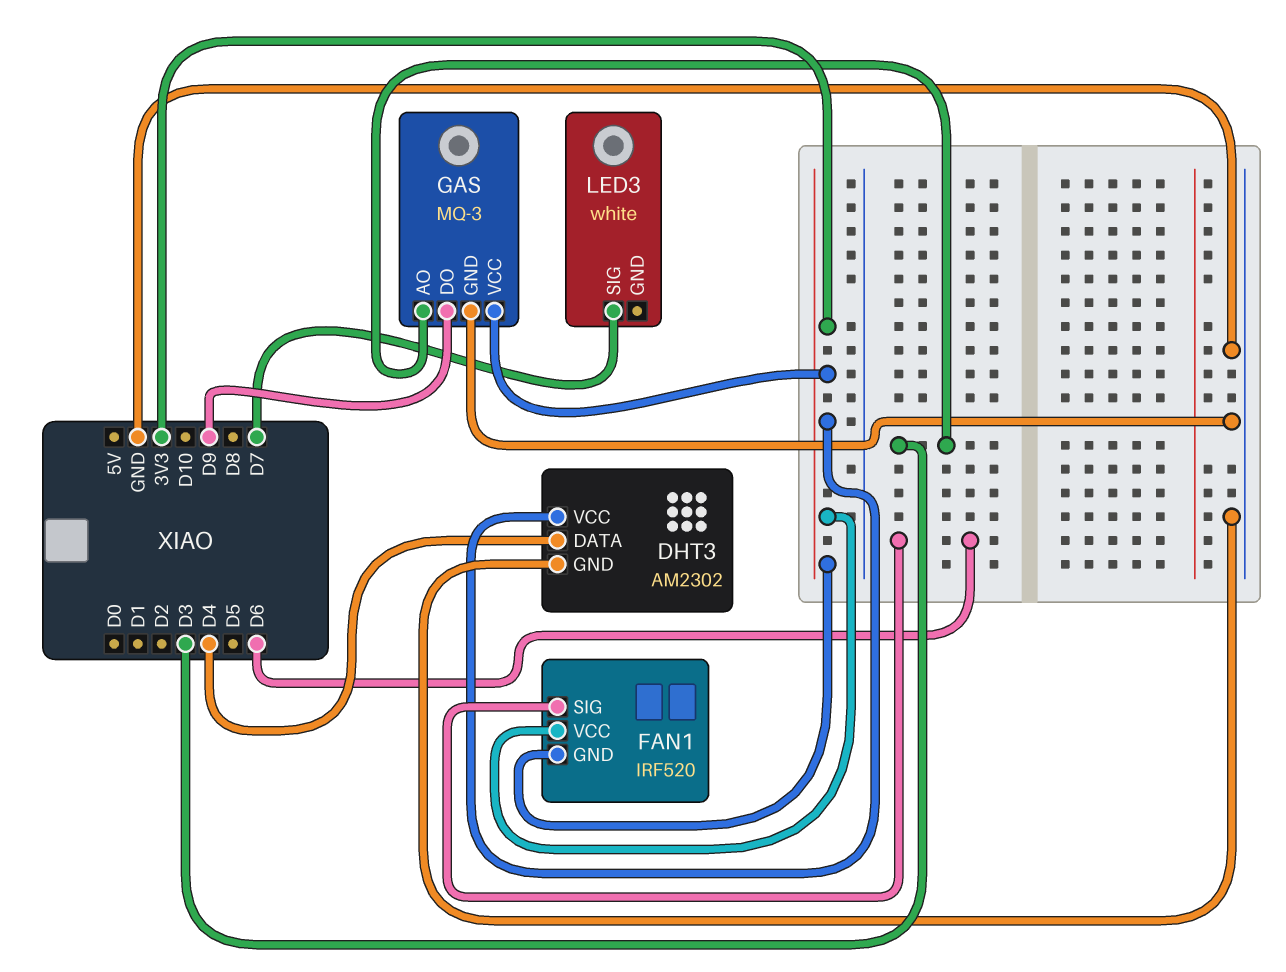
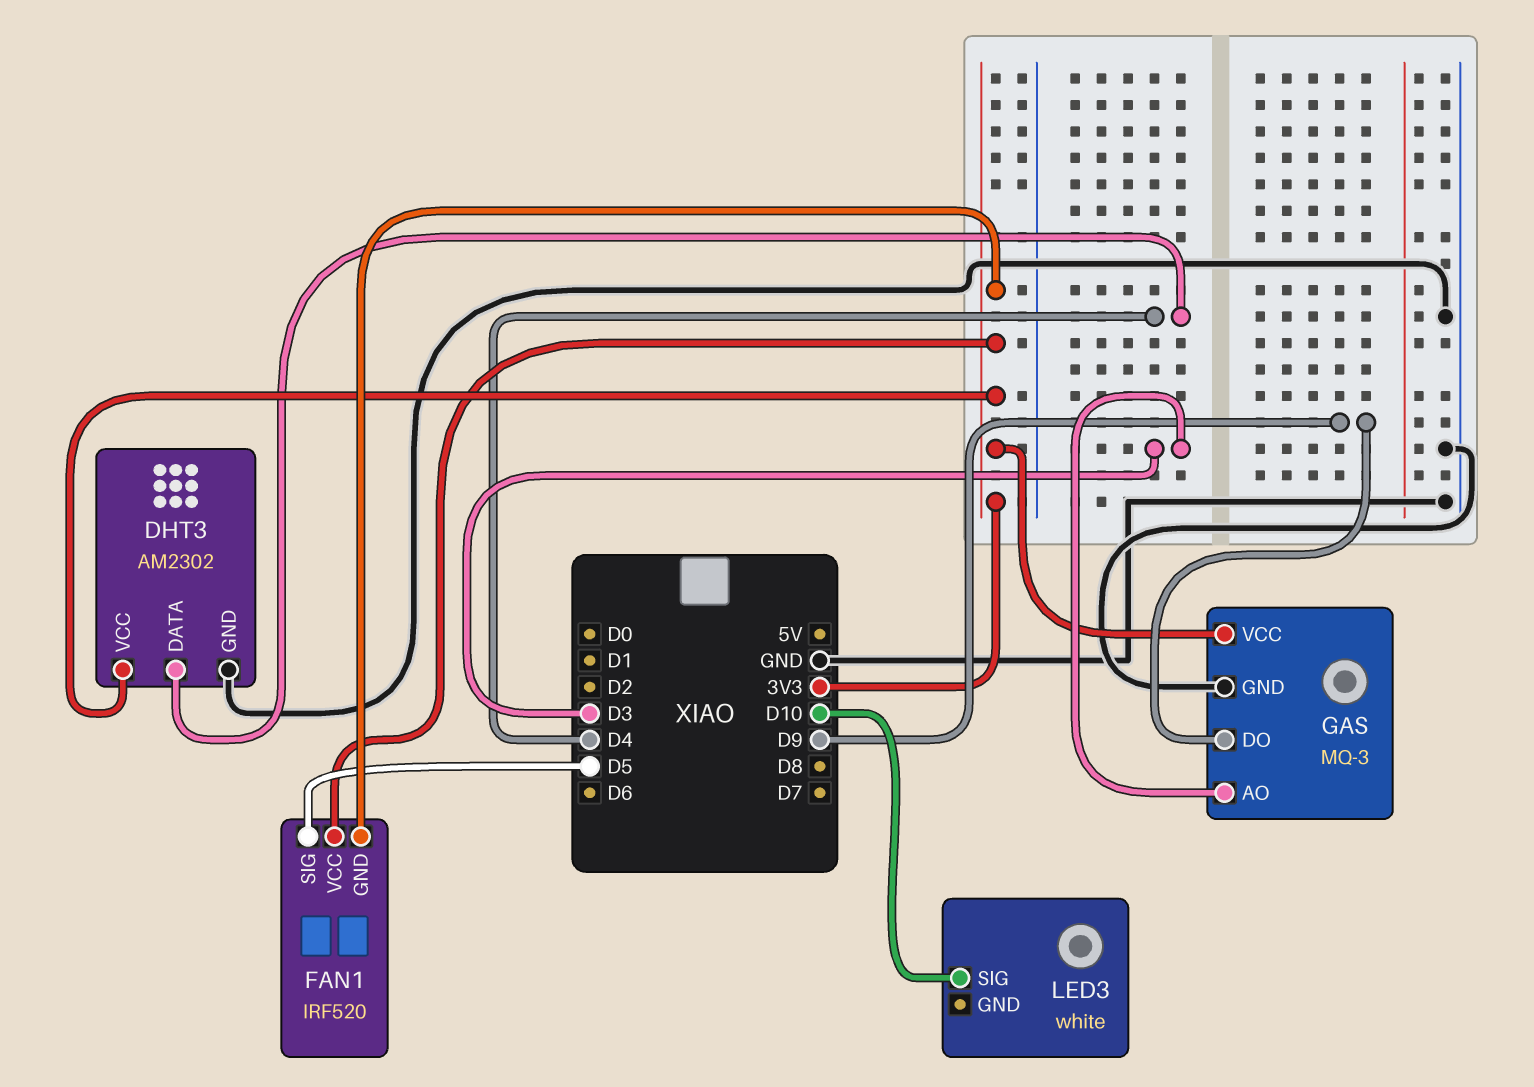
FAN1 pin SIG: D6 -> D5
LED3 pin SIG: D7 -> D10

